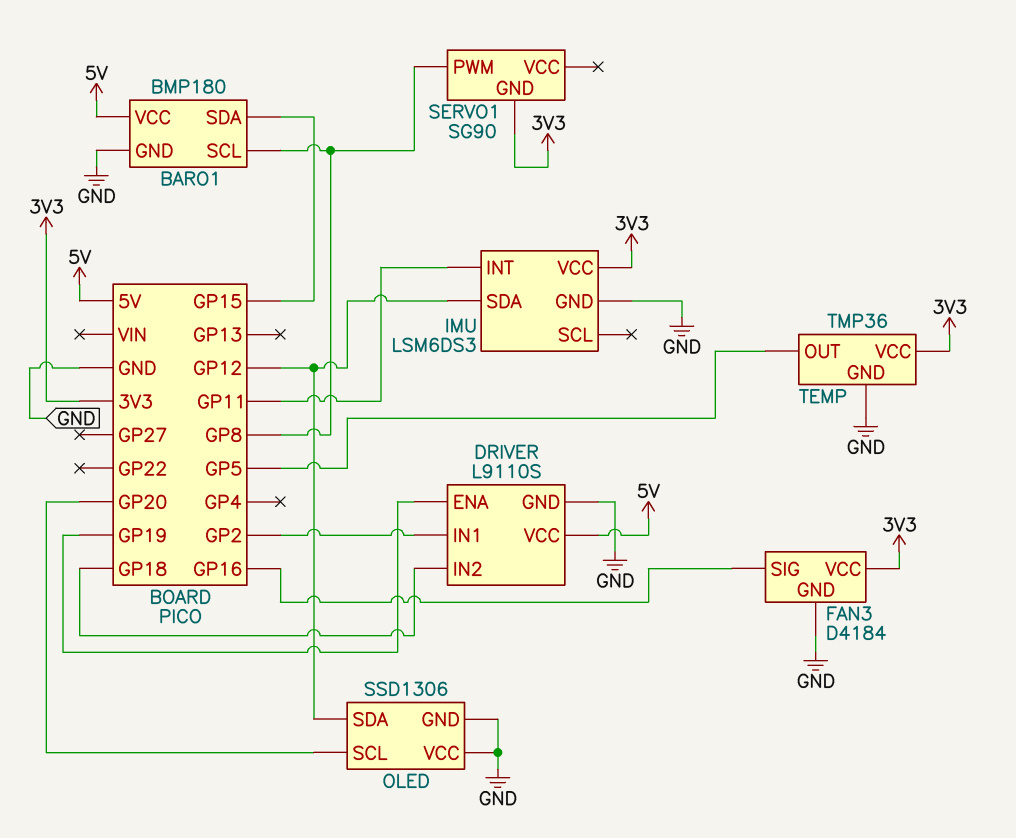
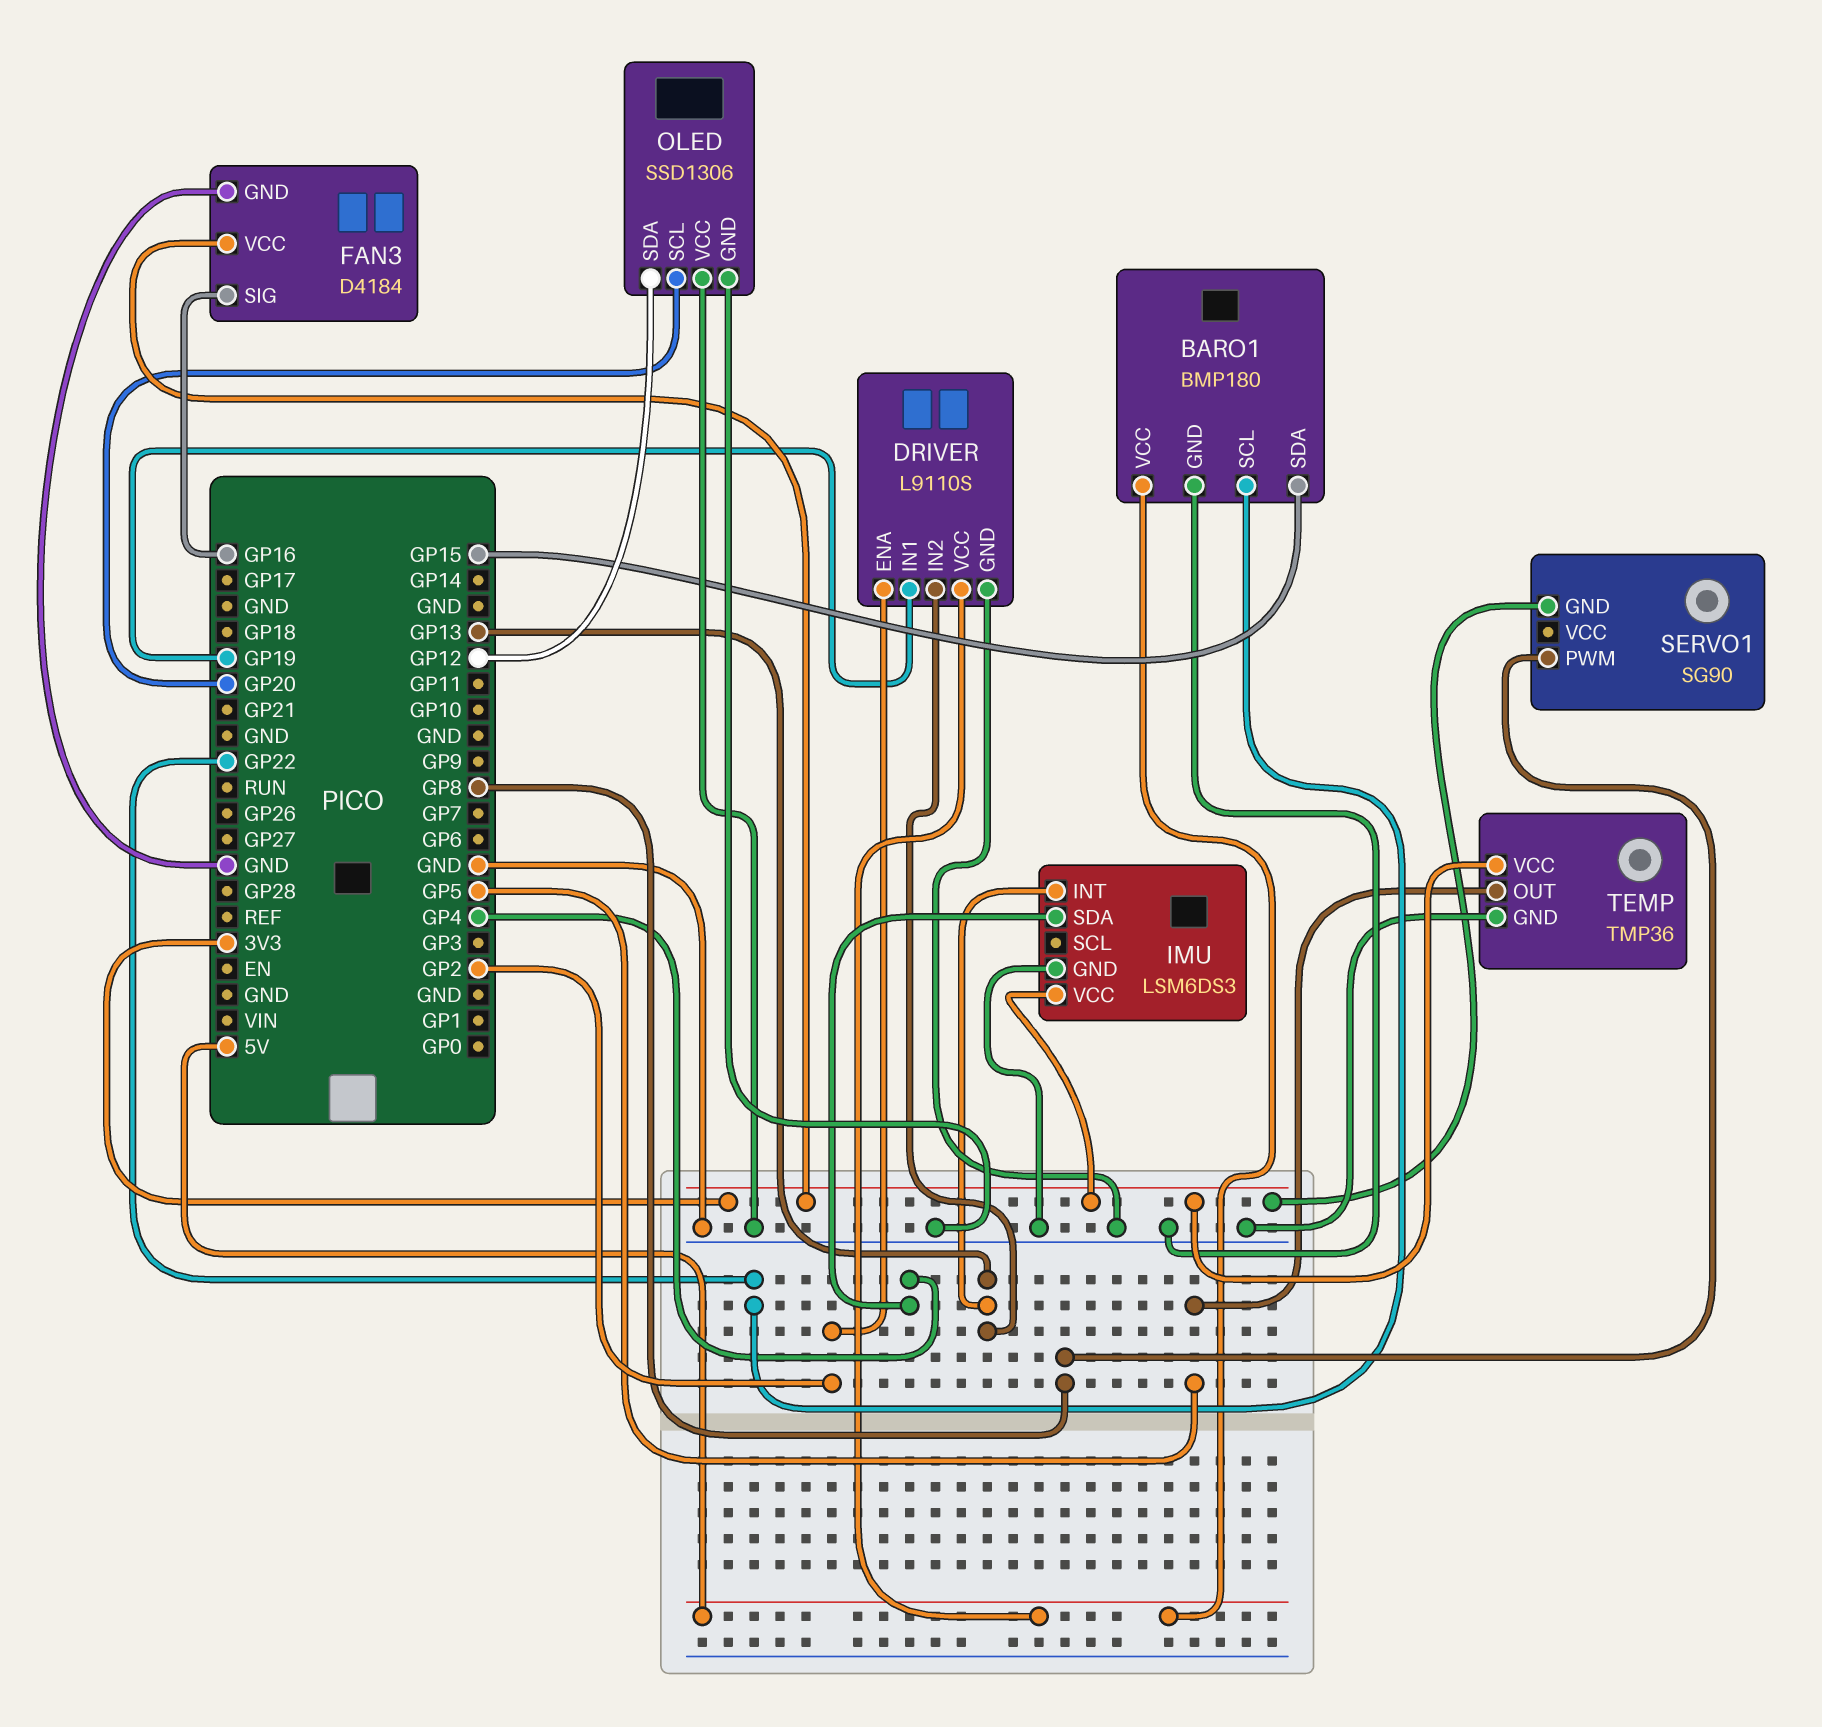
BARO1 pin SCL: GP8 -> GP22
DRIVER pin ENA: GP19 -> GP2
DRIVER pin IN1: GP2 -> GP19
DRIVER pin IN2: GP18 -> GP13
IMU pin INT: GP11 -> GP13
IMU pin SDA: GP12 -> GP4

